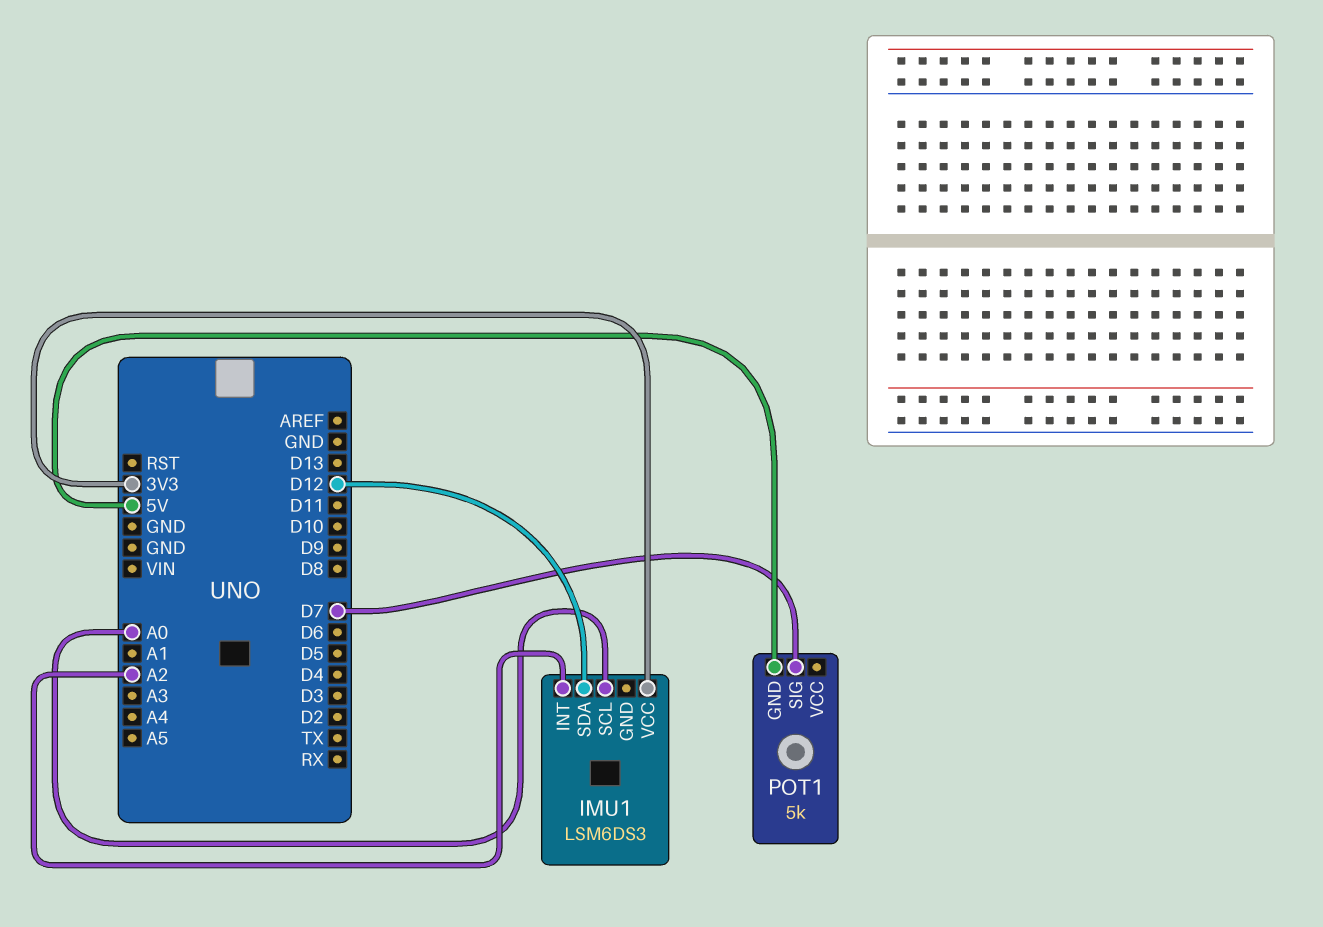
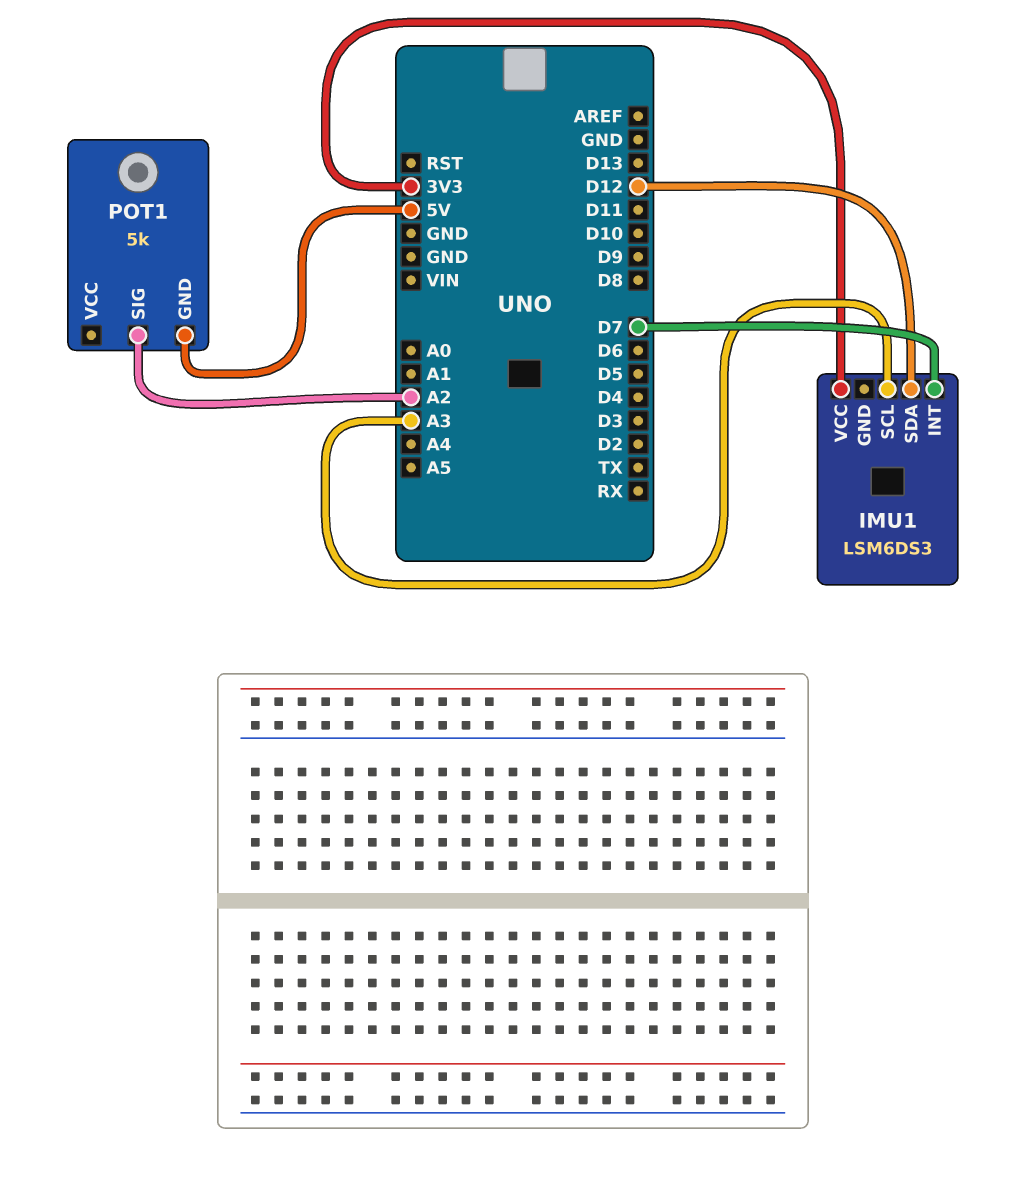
IMU1 pin INT: A2 -> D7
IMU1 pin SCL: A0 -> A3
POT1 pin SIG: D7 -> A2

